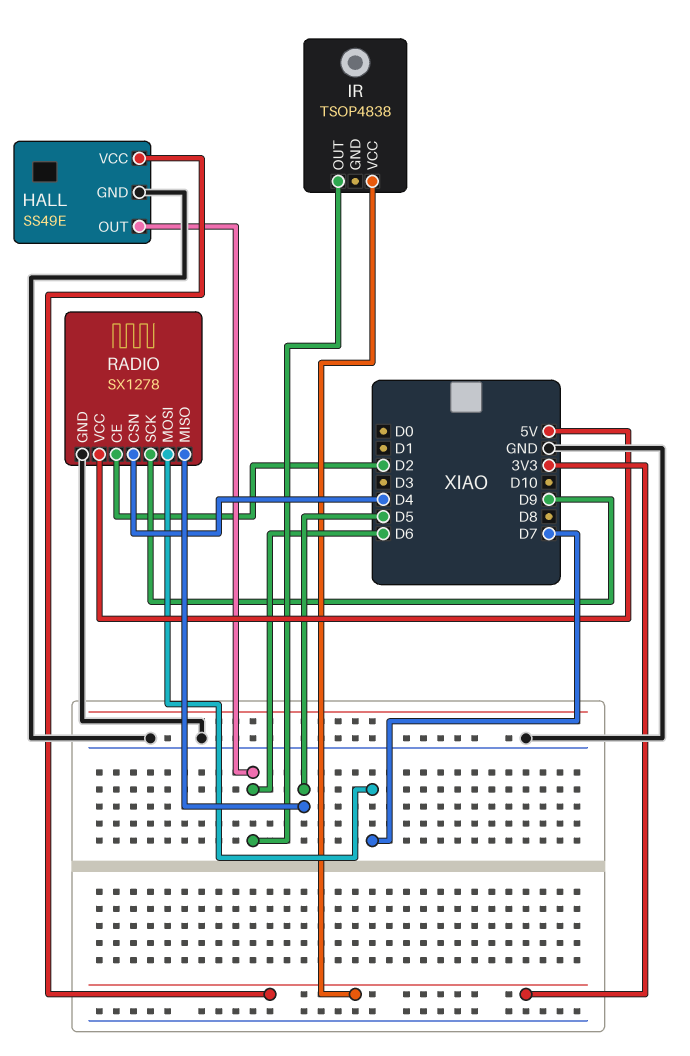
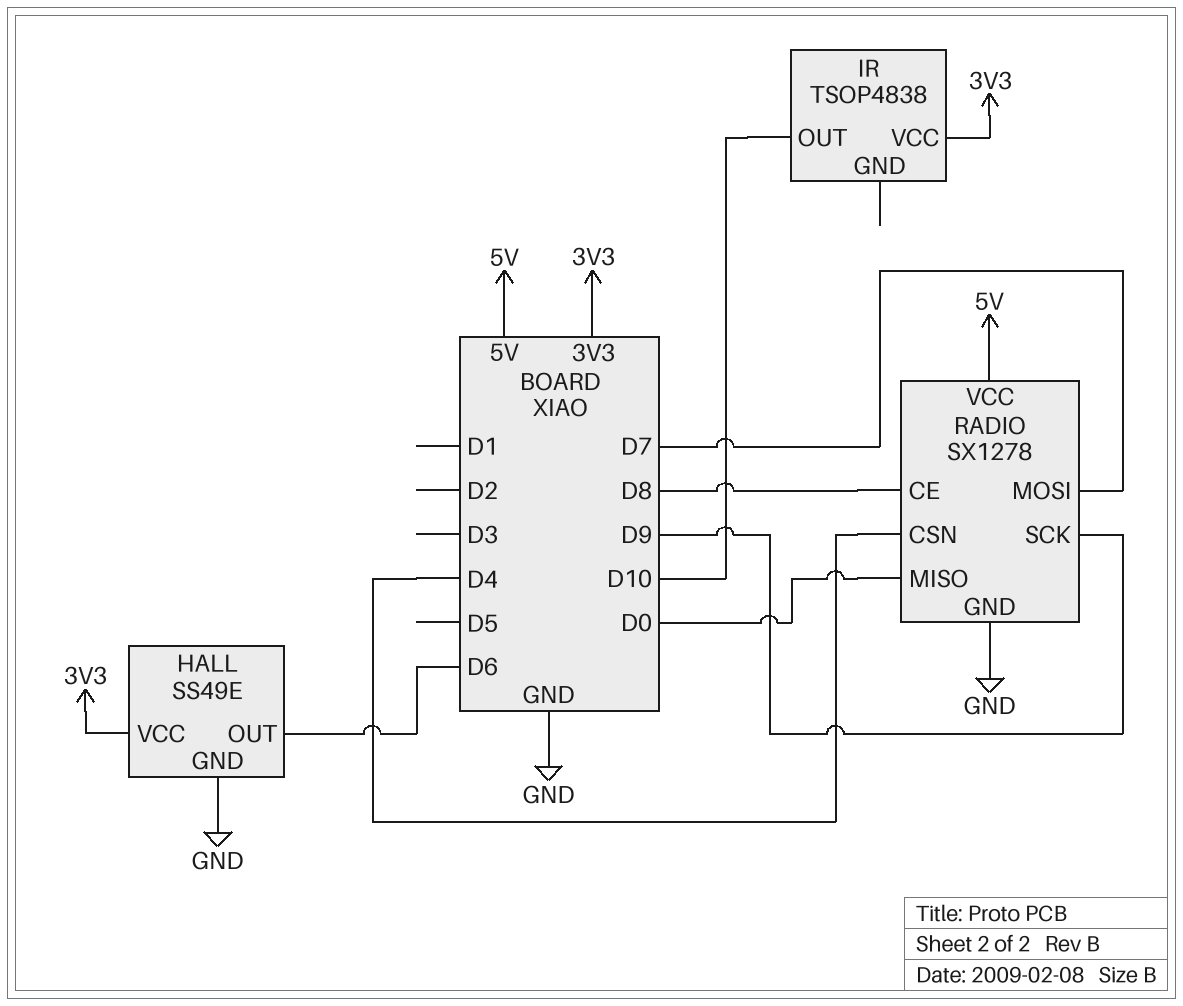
IR pin OUT: D6 -> D10
RADIO pin CE: D2 -> D8
RADIO pin MISO: D5 -> D0

